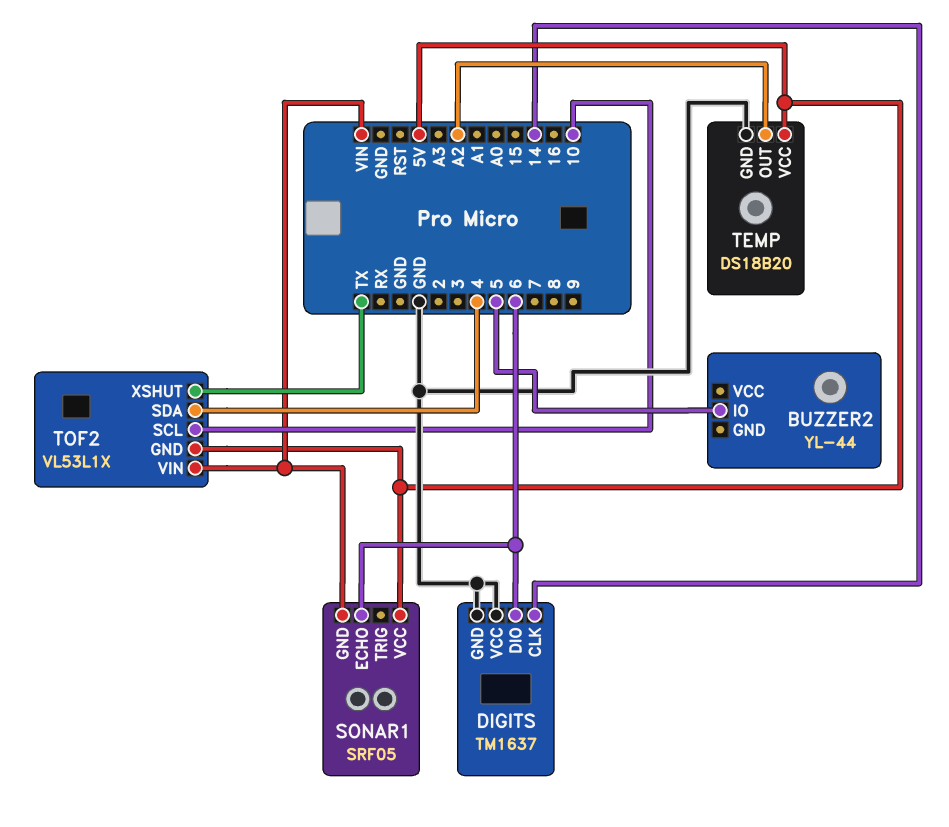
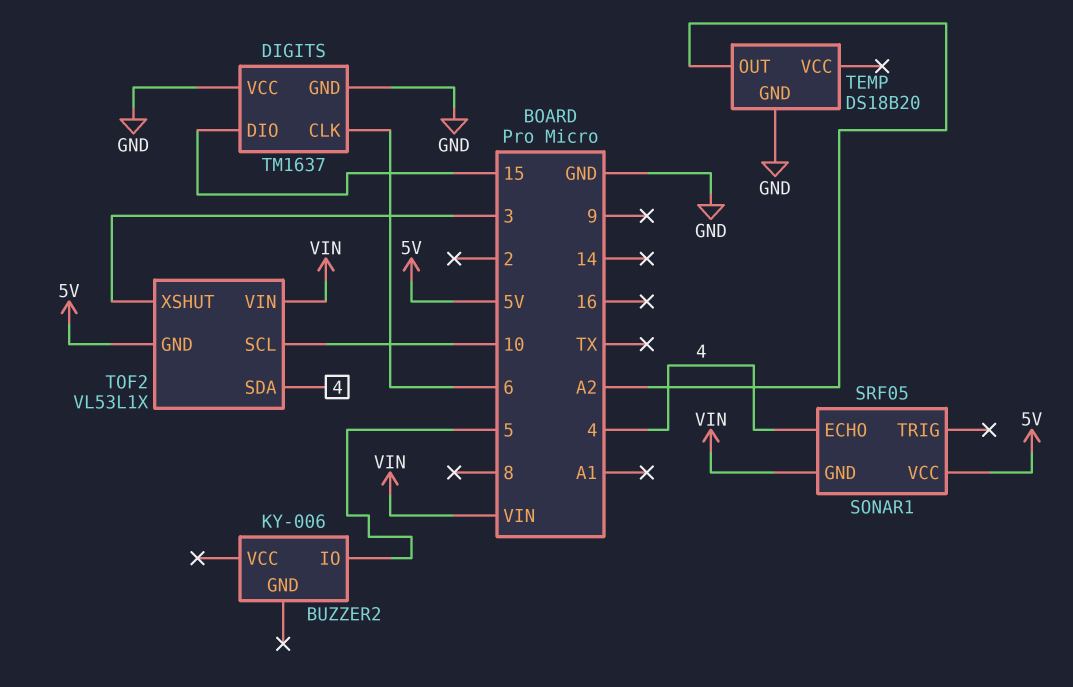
BUZZER2: YL-44 -> KY-006
DIGITS pin CLK: 14 -> 6
DIGITS pin DIO: 6 -> 15
SONAR1 pin ECHO: 6 -> 4
TEMP pin VCC: 5V -> none
TOF2 pin XSHUT: TX -> 3

